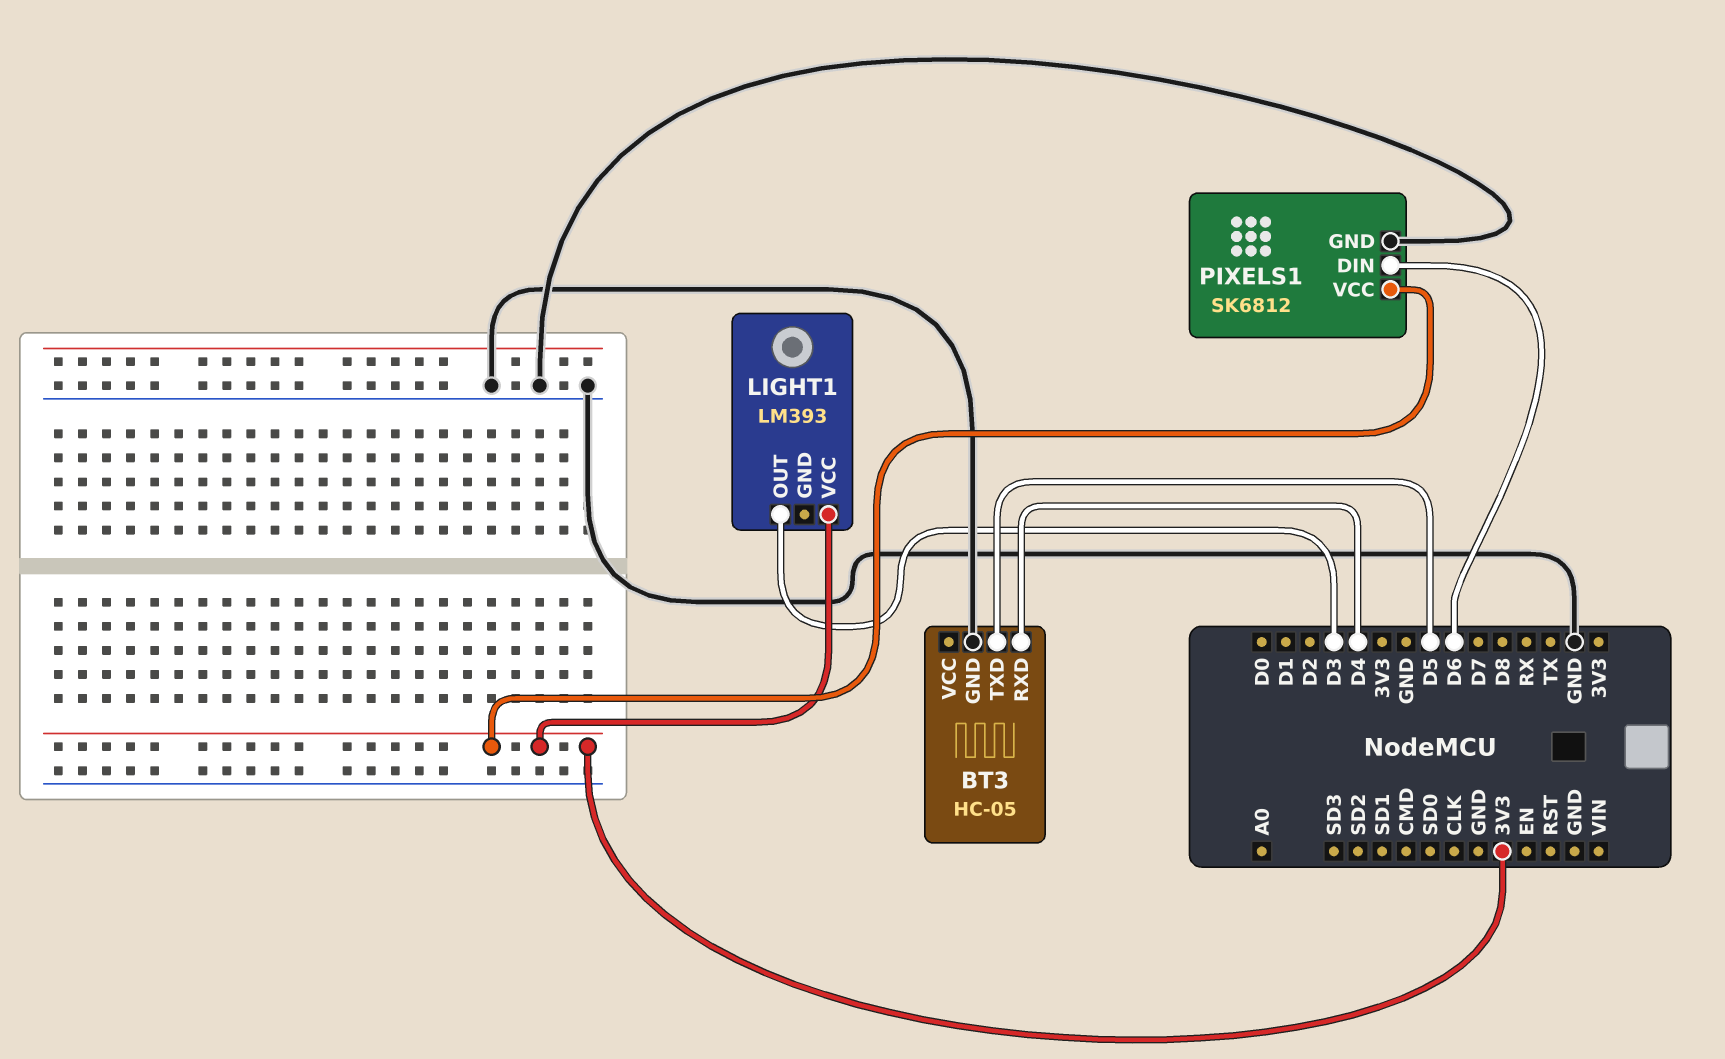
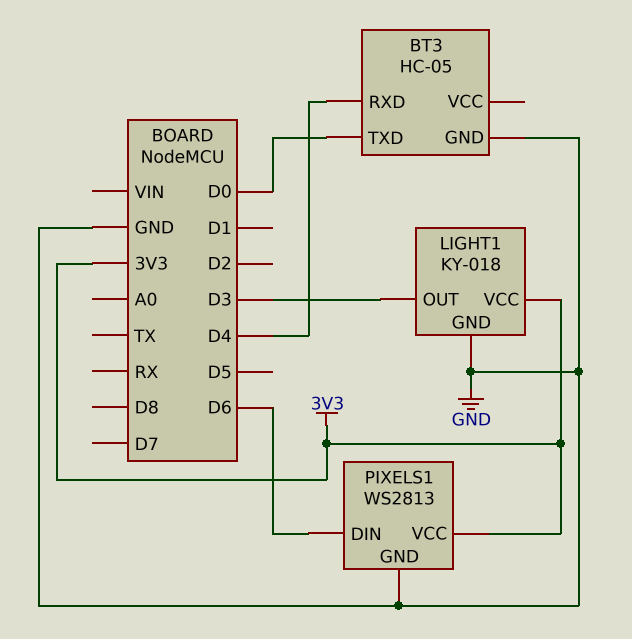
BT3 pin TXD: D5 -> D0
LIGHT1: LM393 -> KY-018
LIGHT1 pin GND: none -> GND
PIXELS1: SK6812 -> WS2813

